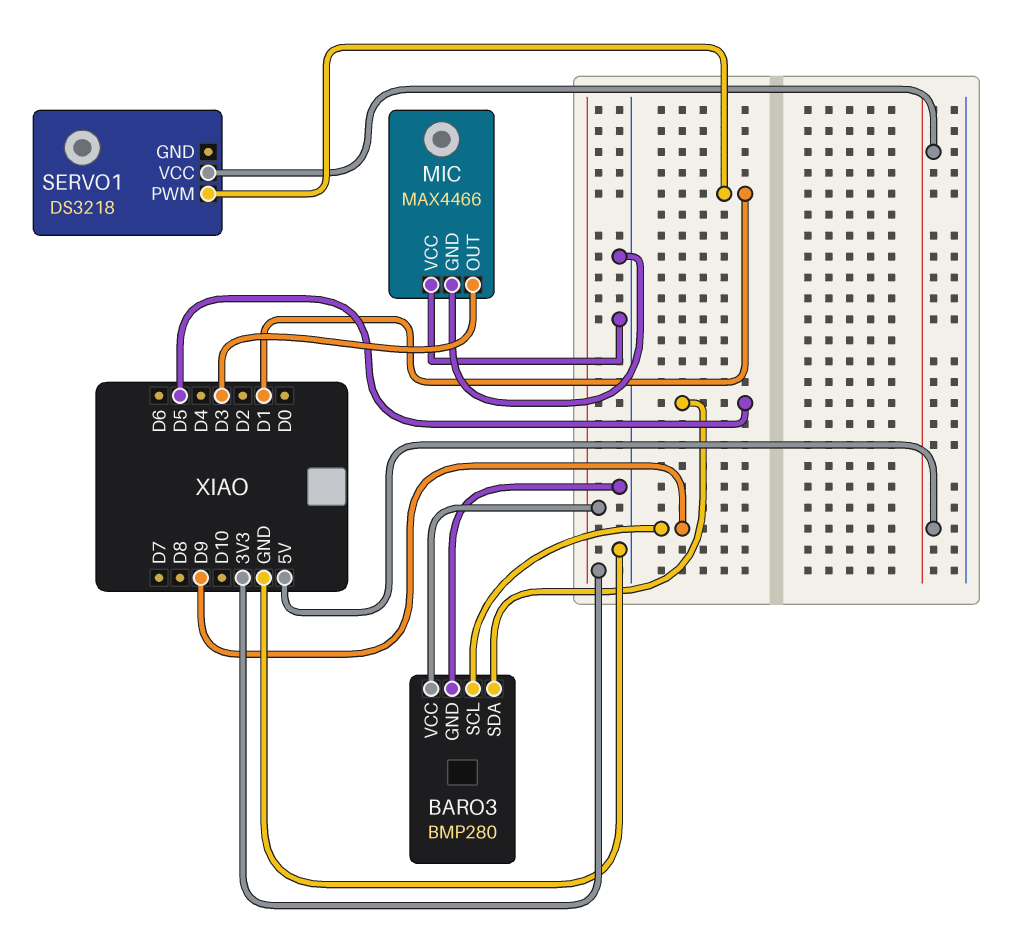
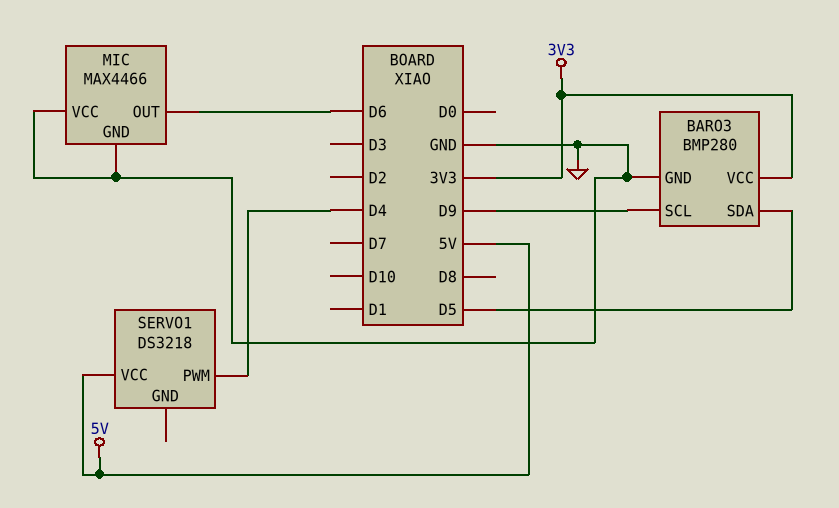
MIC pin OUT: D3 -> D6
SERVO1 pin PWM: D1 -> D4

